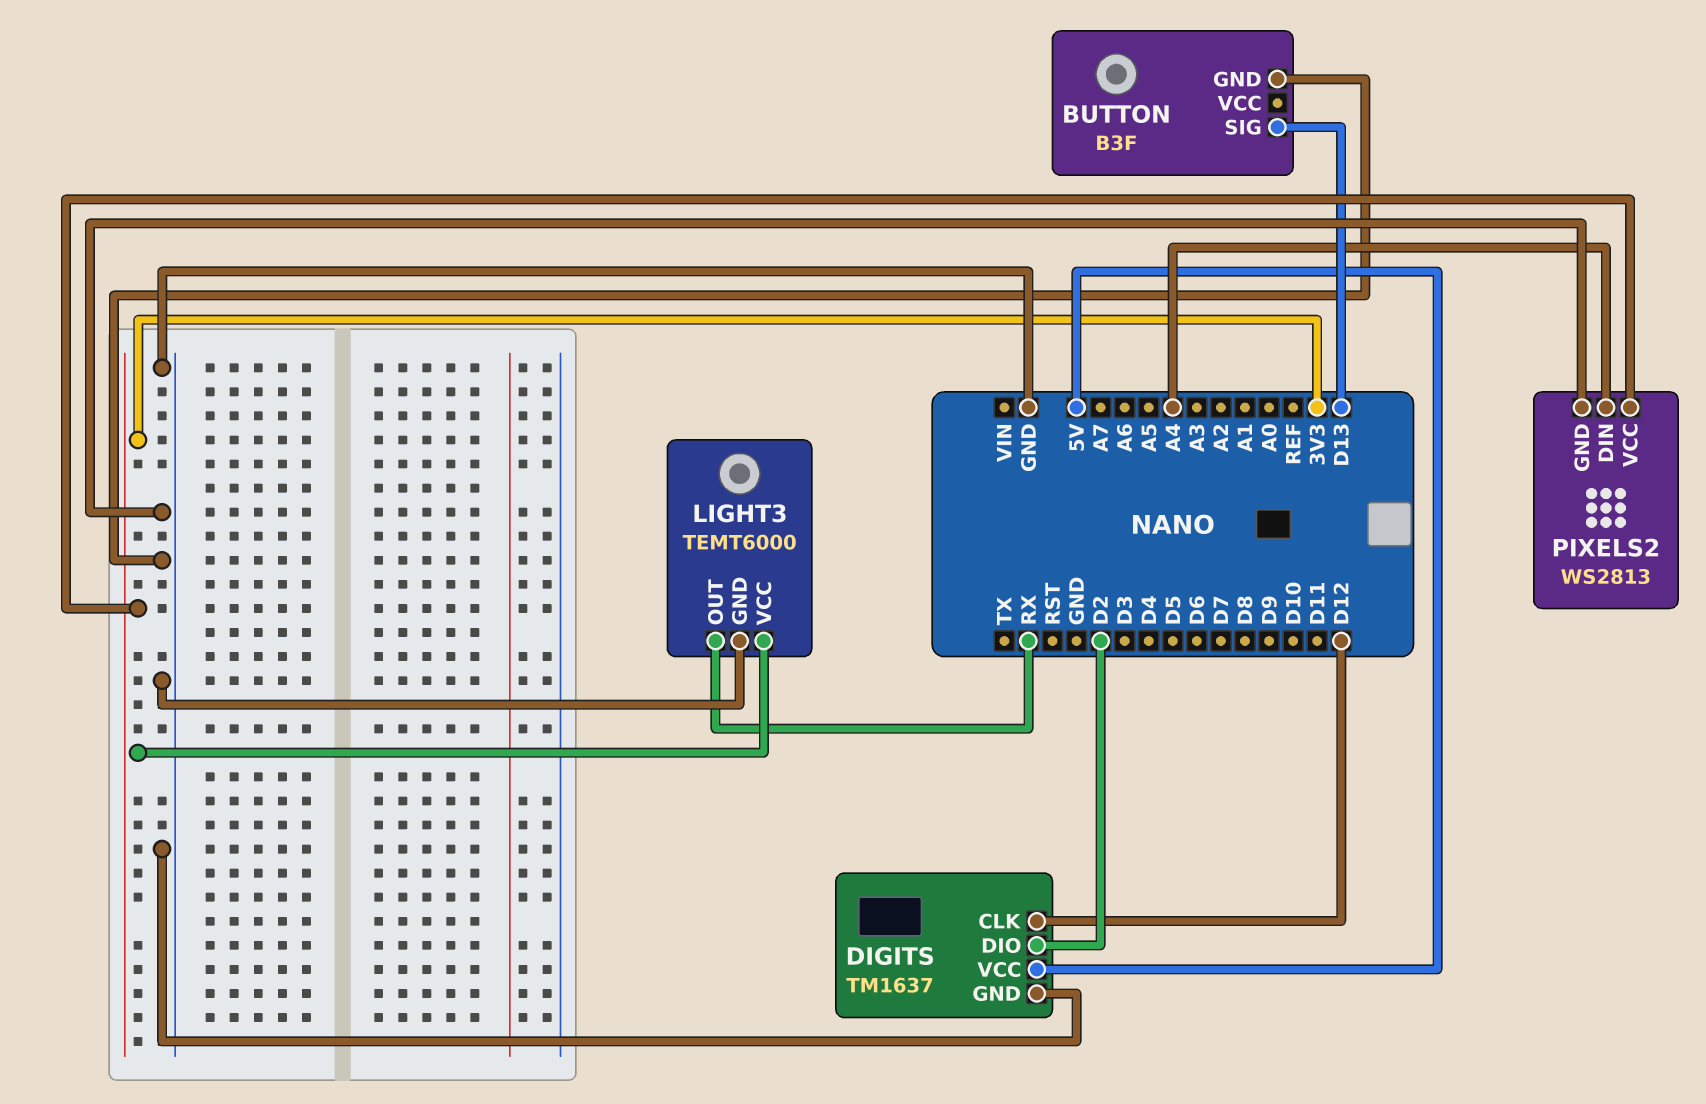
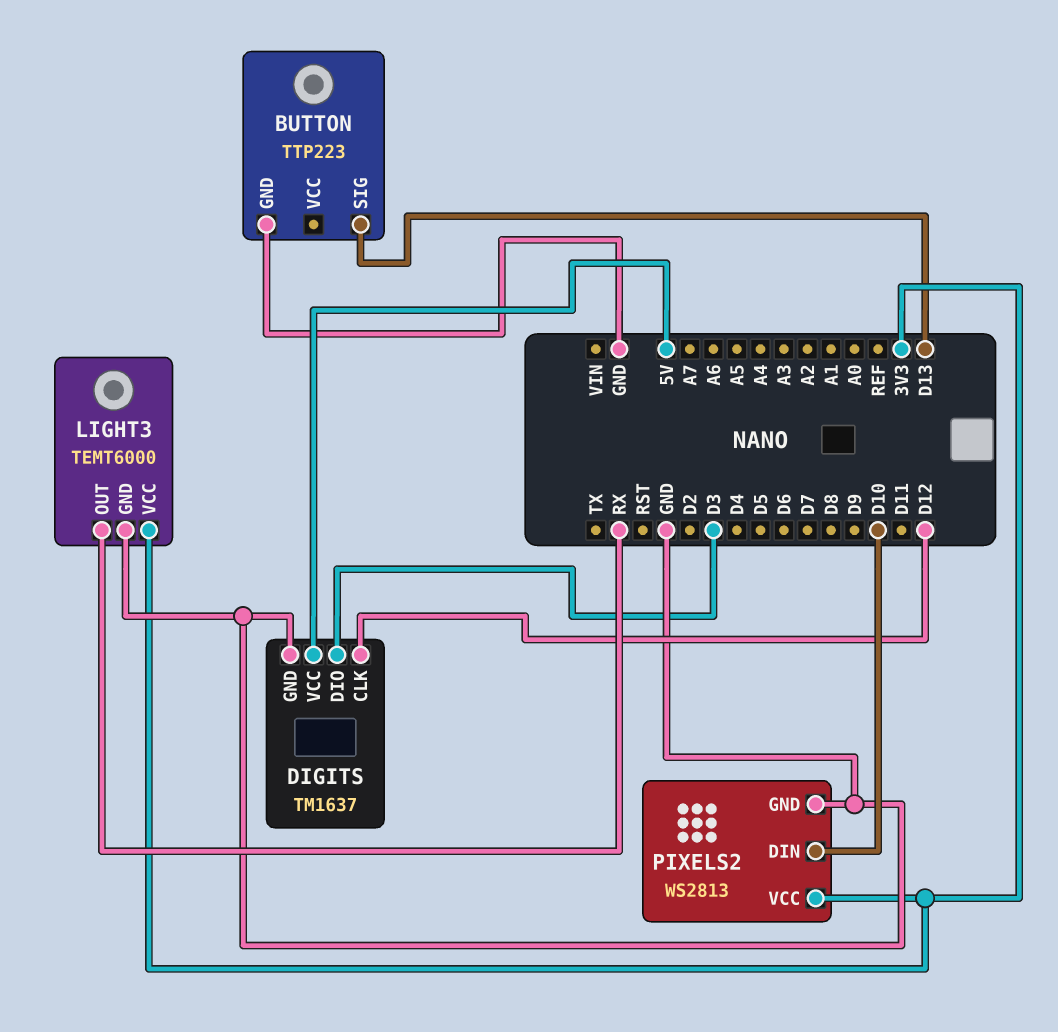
BUTTON: B3F -> TTP223
DIGITS pin DIO: D2 -> D3
PIXELS2 pin DIN: A4 -> D10

